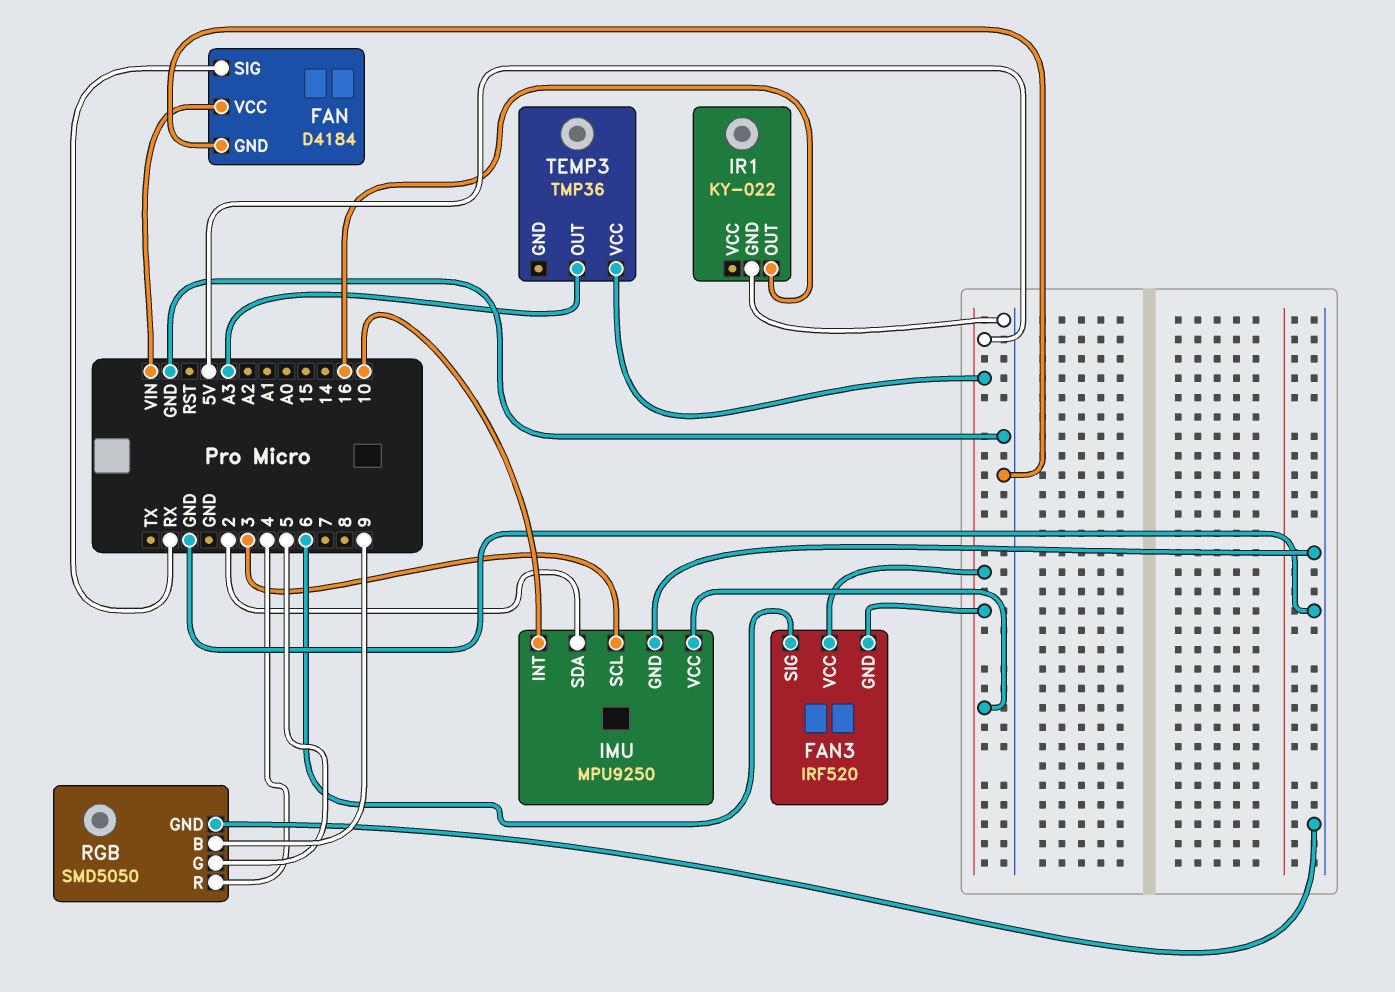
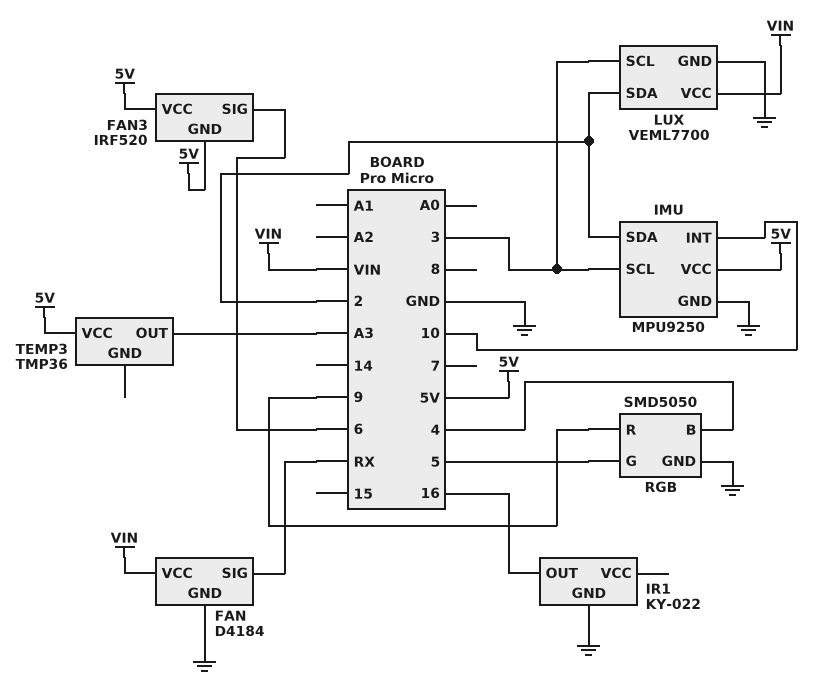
LUX: none -> VEML7700
LUX pin GND: none -> GND
LUX pin SCL: none -> 3
LUX pin SDA: none -> 2
LUX pin VCC: none -> VIN
RGB pin B: 9 -> 4
RGB pin R: 4 -> 9

